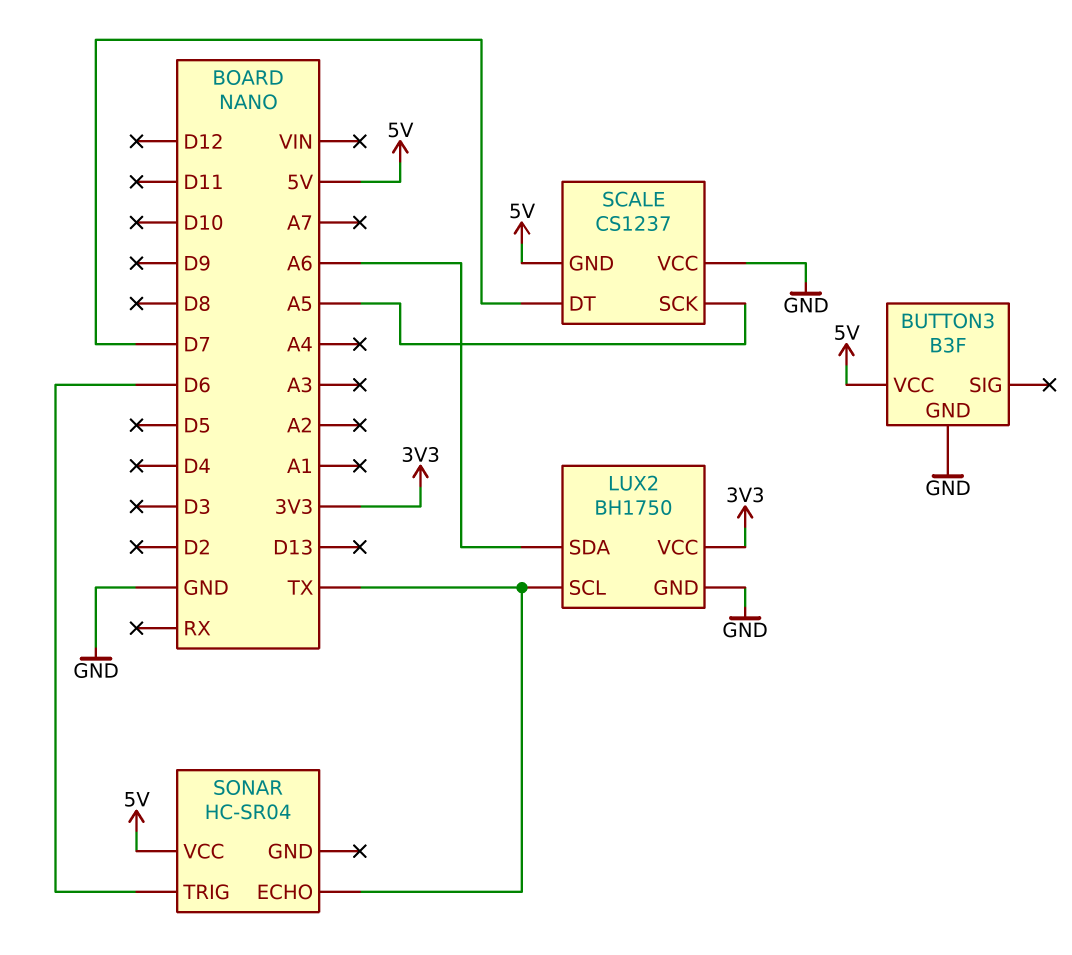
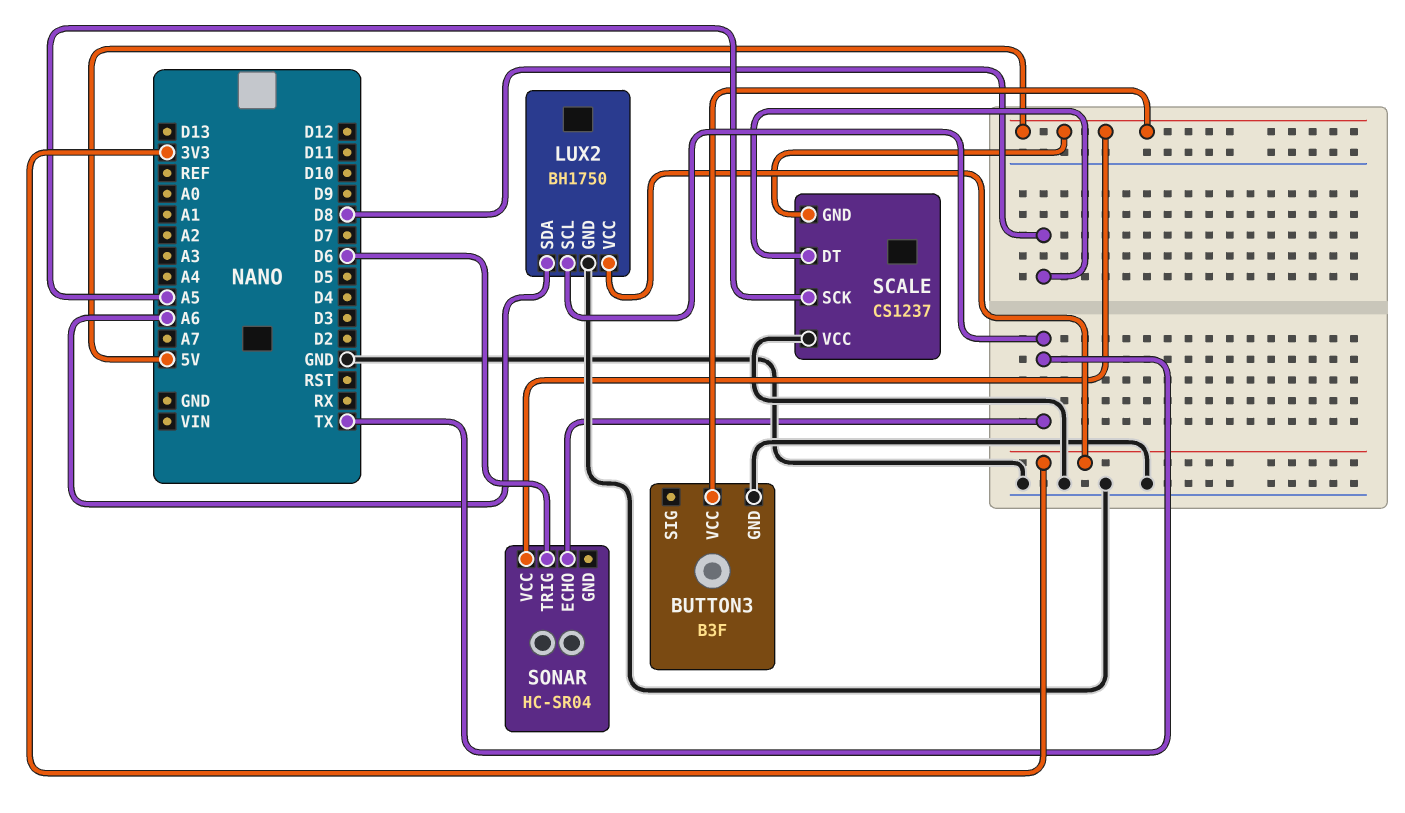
SCALE pin DT: D7 -> D8

